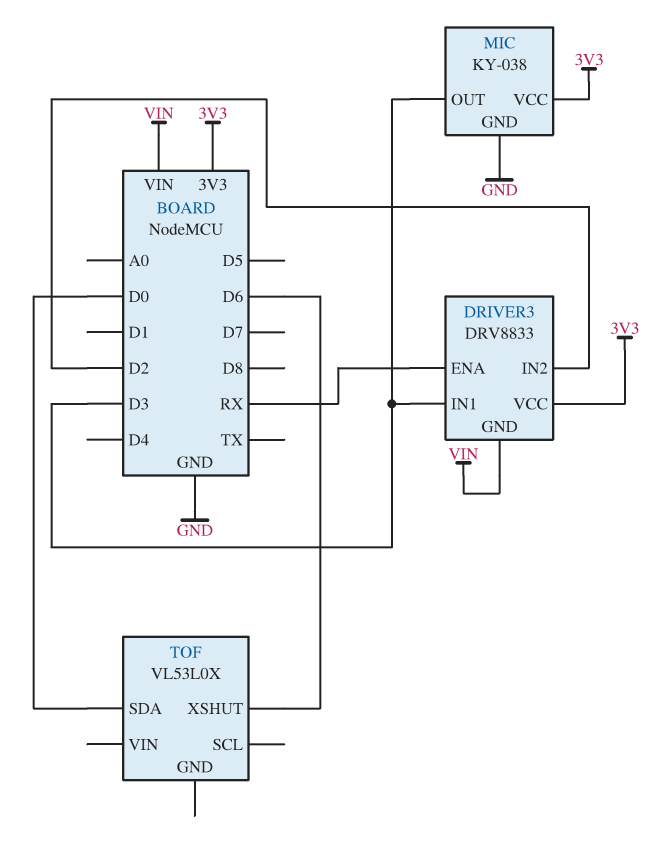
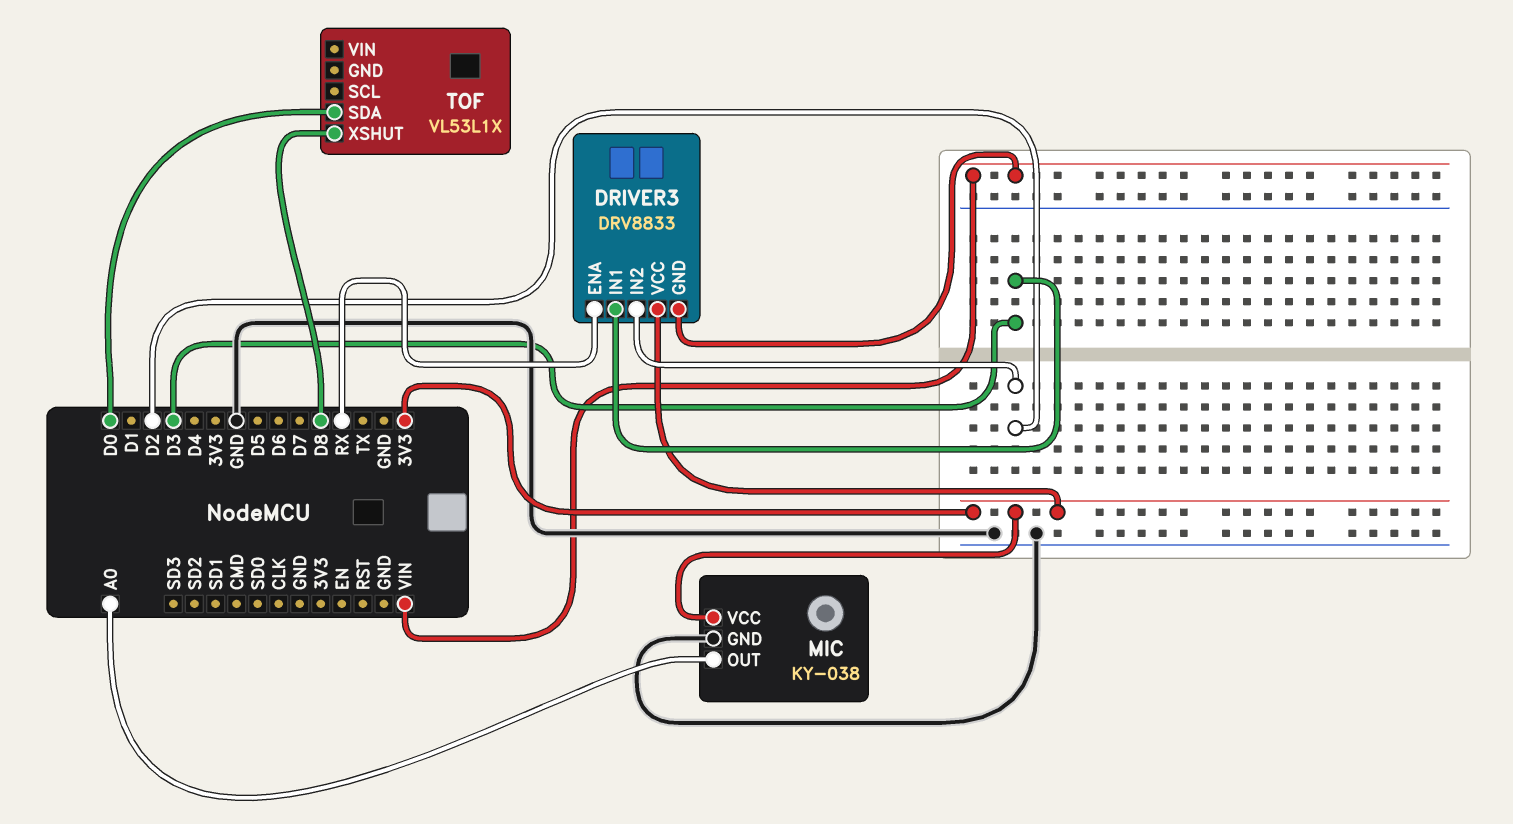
MIC pin OUT: D3 -> A0
TOF: VL53L0X -> VL53L1X
TOF pin XSHUT: D6 -> D8

